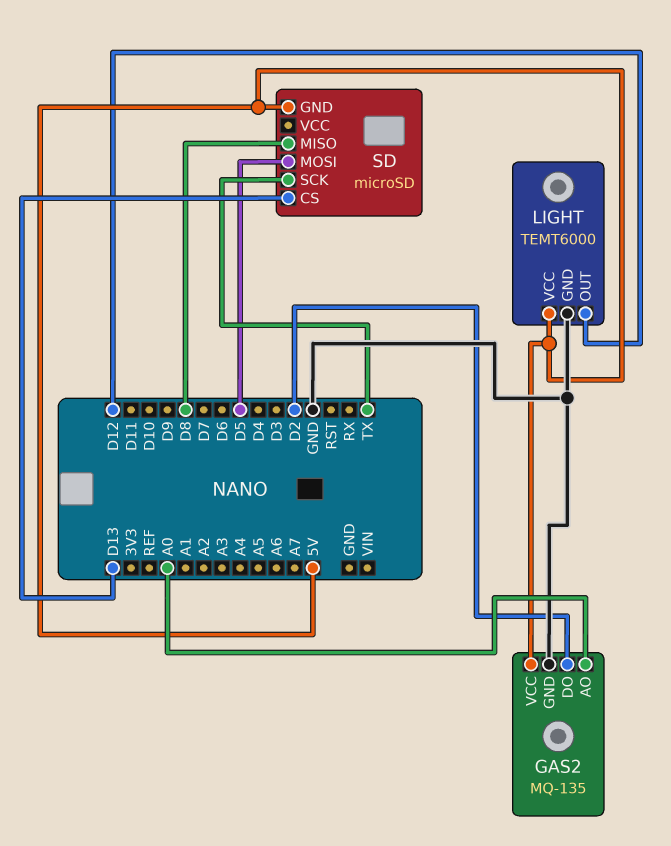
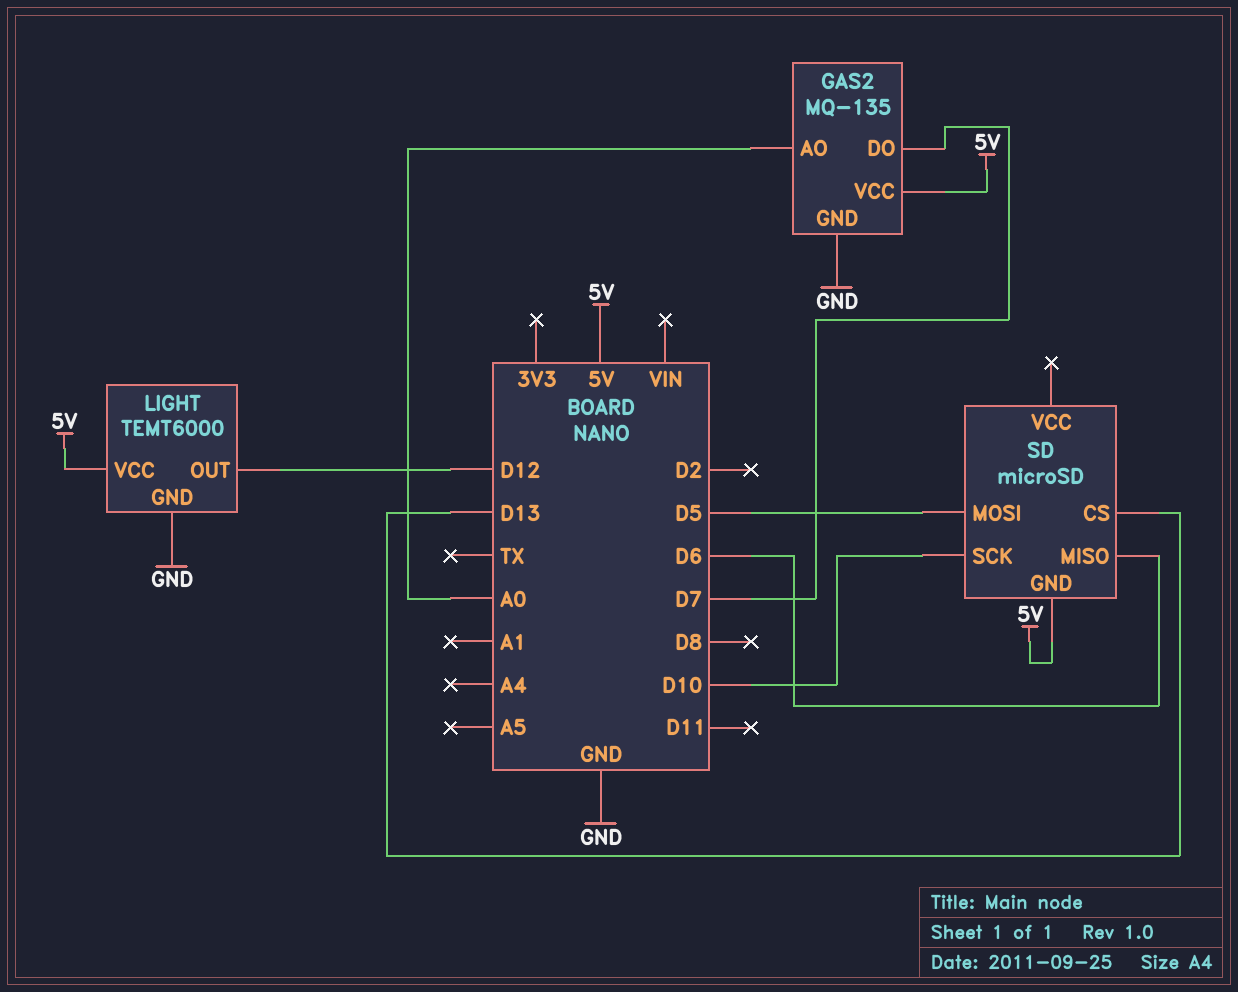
GAS2 pin DO: D2 -> D7
SD pin MISO: D8 -> D6
SD pin SCK: TX -> D10

